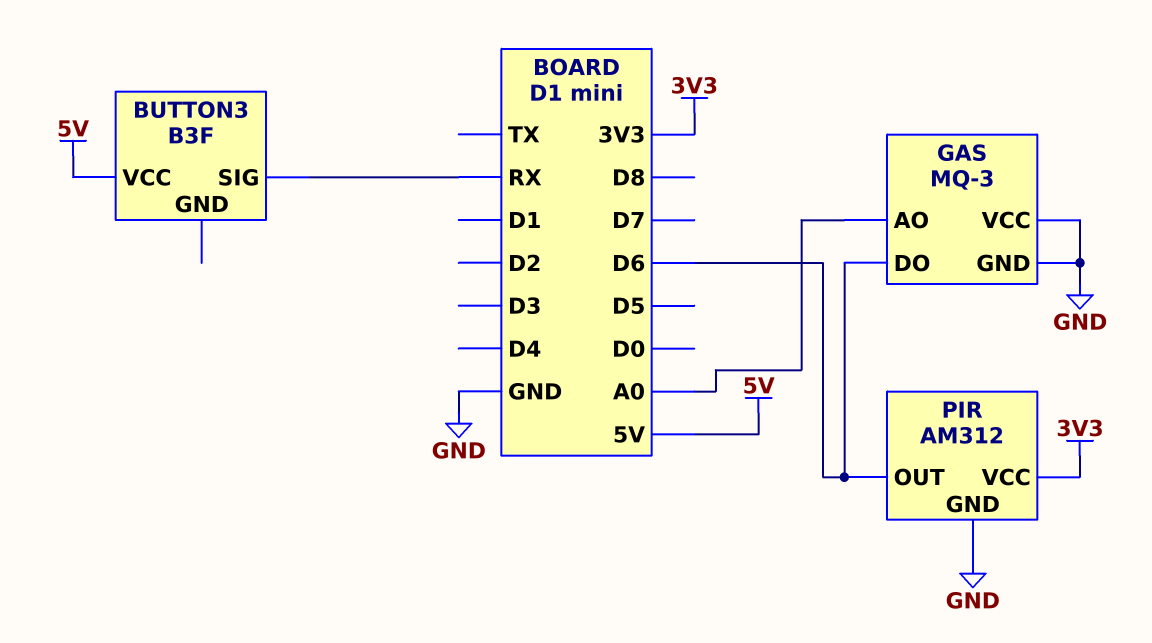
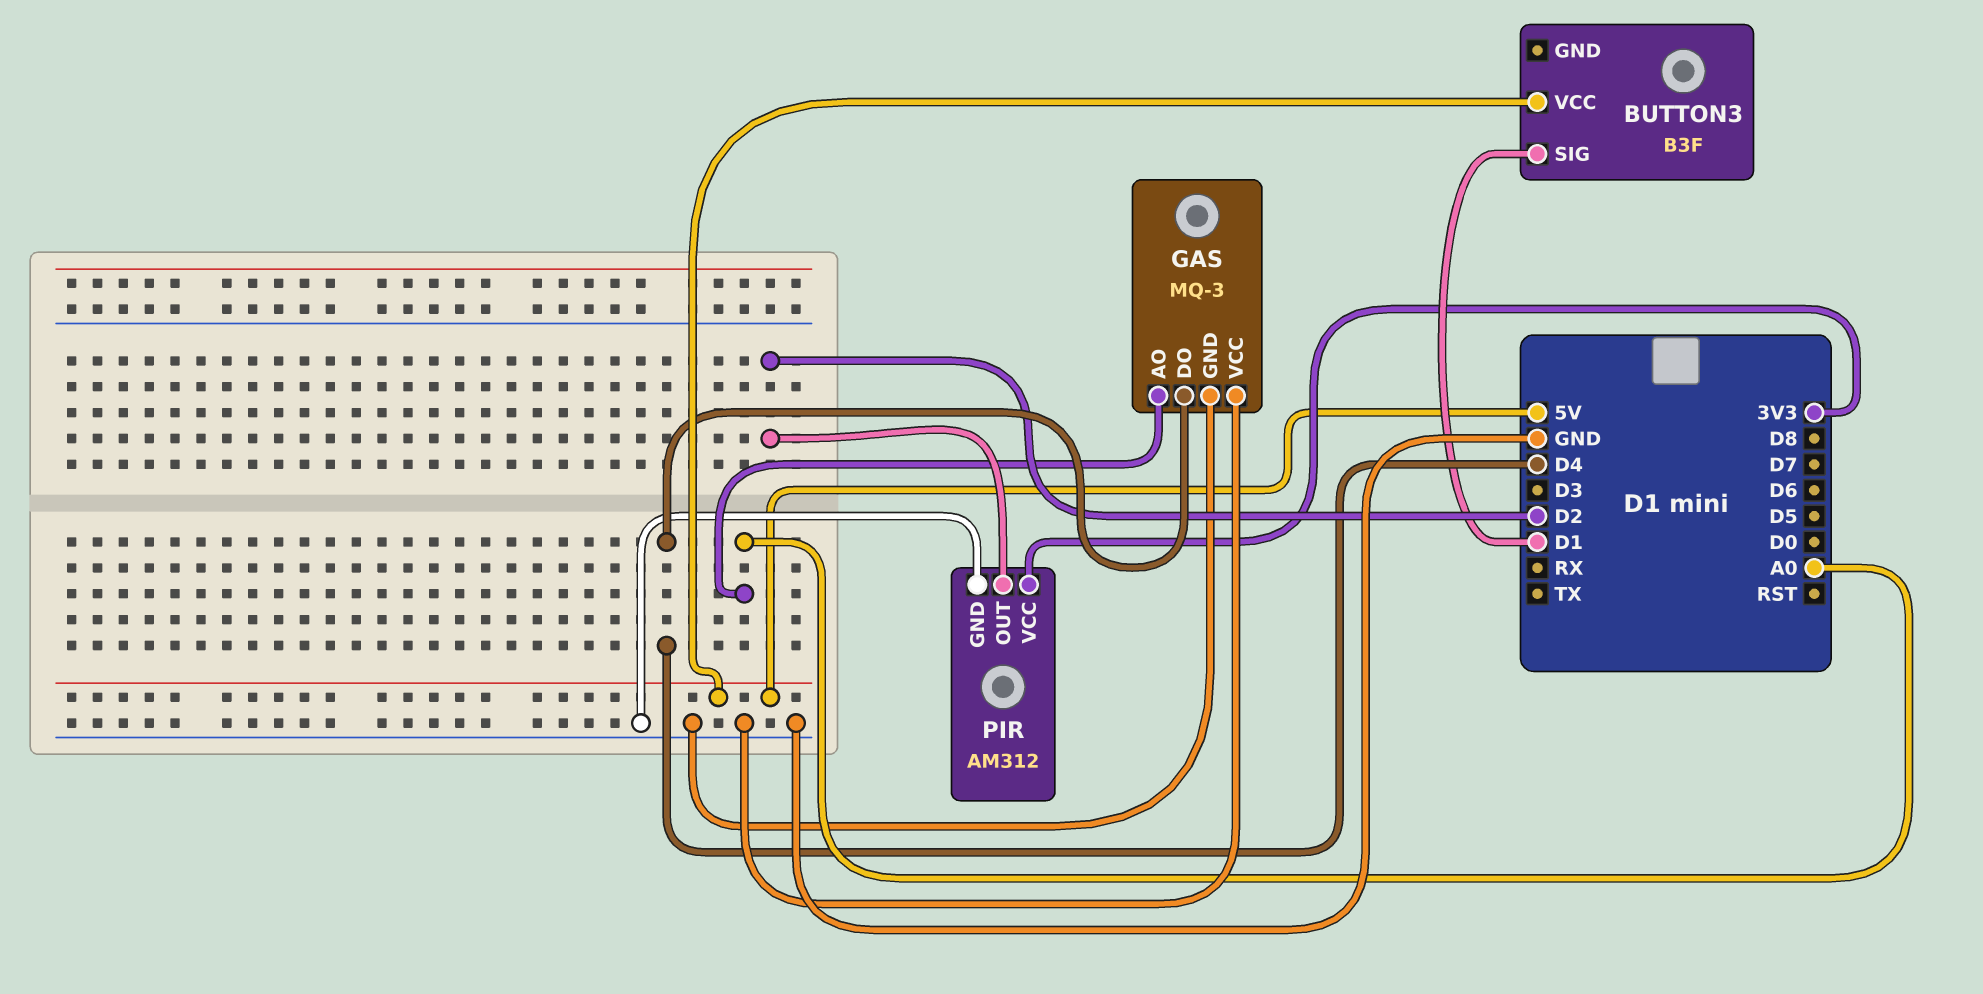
BUTTON3 pin SIG: RX -> D1
GAS pin DO: D6 -> D4
PIR pin OUT: D6 -> D2

